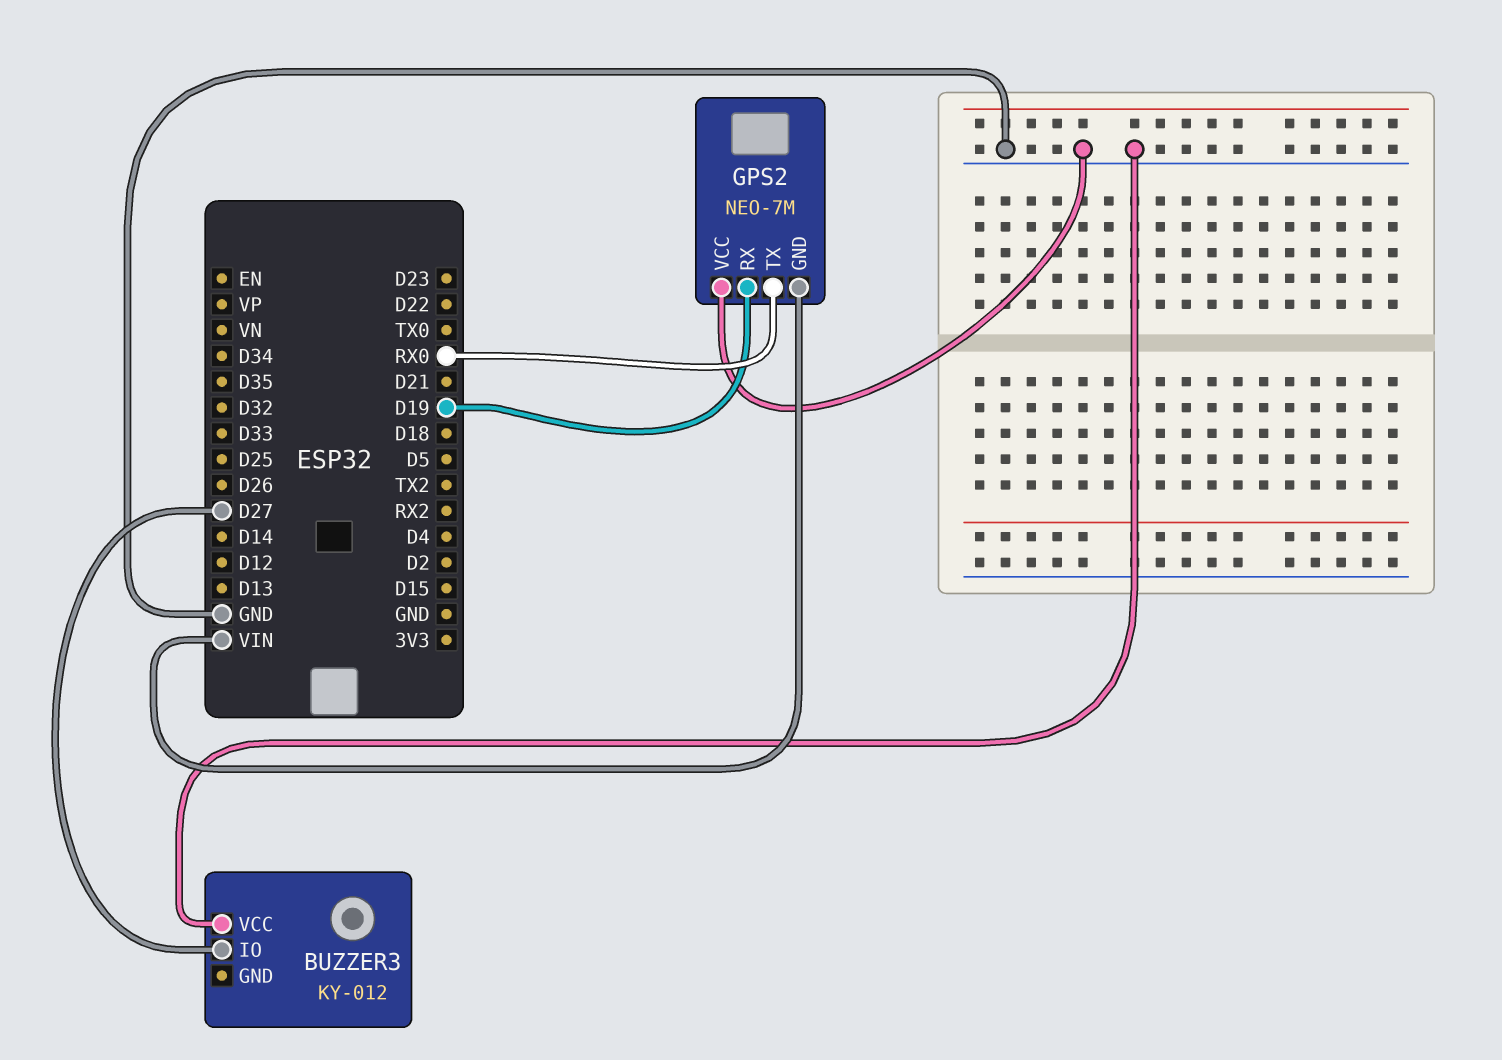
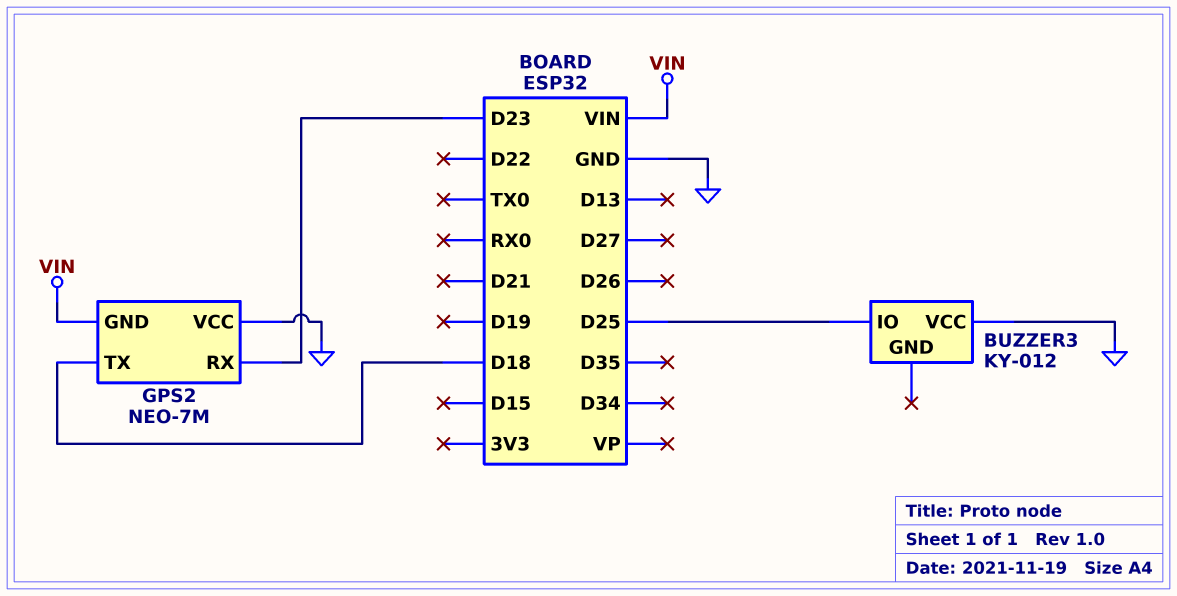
BUZZER3 pin IO: D27 -> D25
GPS2 pin RX: D19 -> D23
GPS2 pin TX: RX0 -> D18

